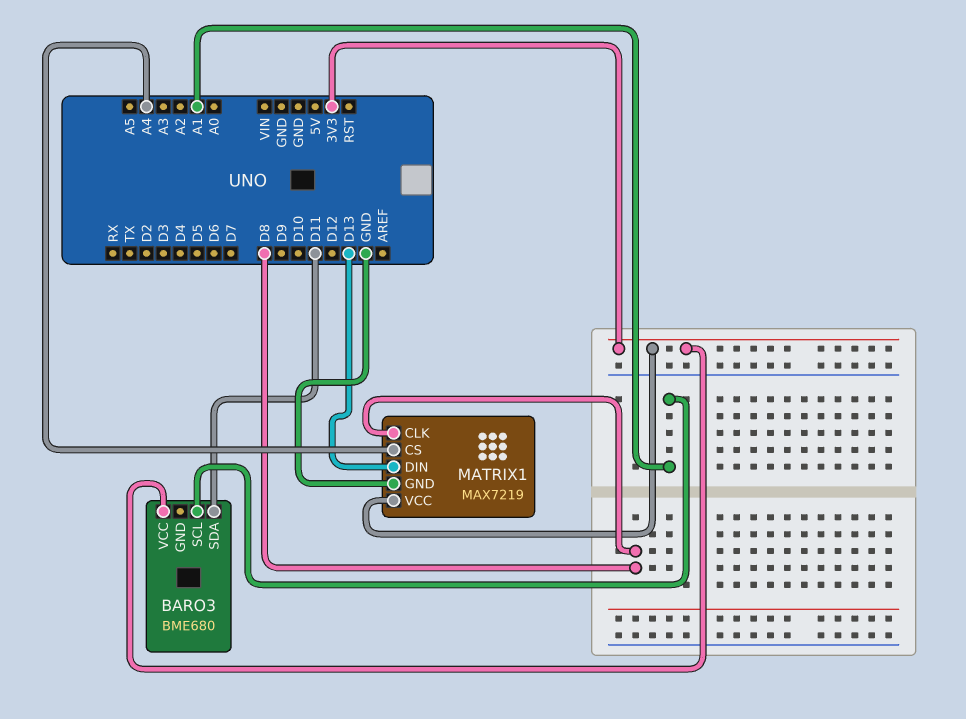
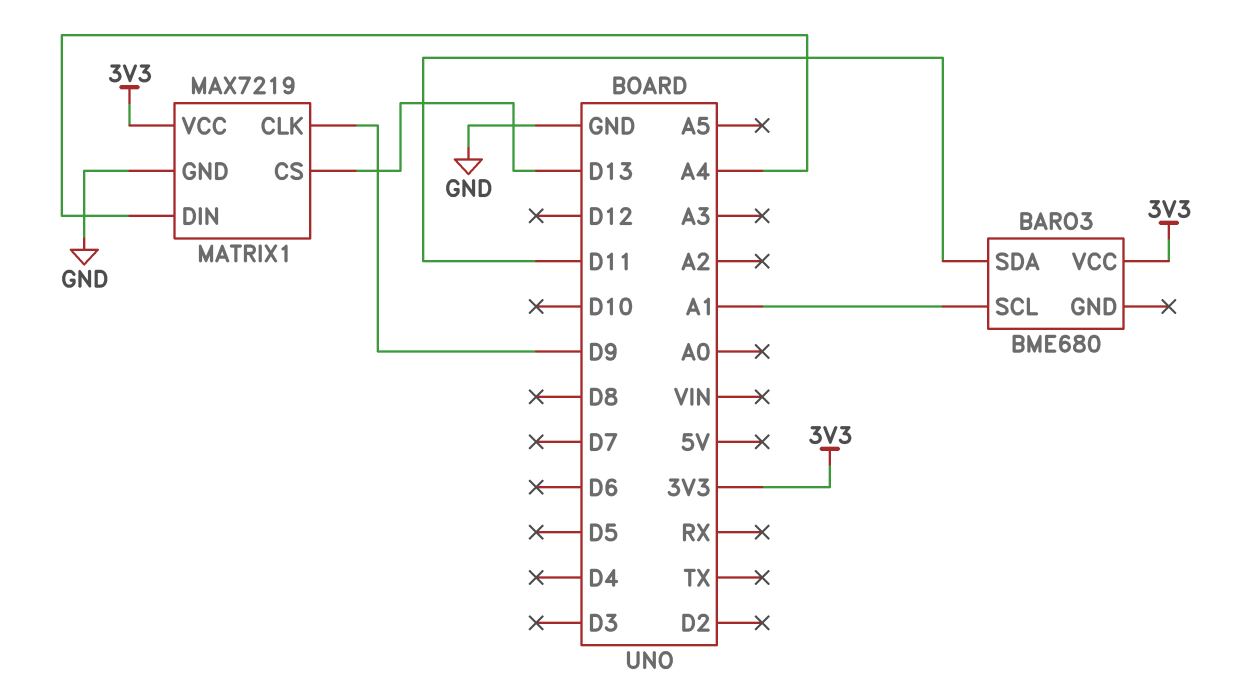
MATRIX1 pin CLK: D8 -> D9
MATRIX1 pin CS: A4 -> D13
MATRIX1 pin DIN: D13 -> A4

